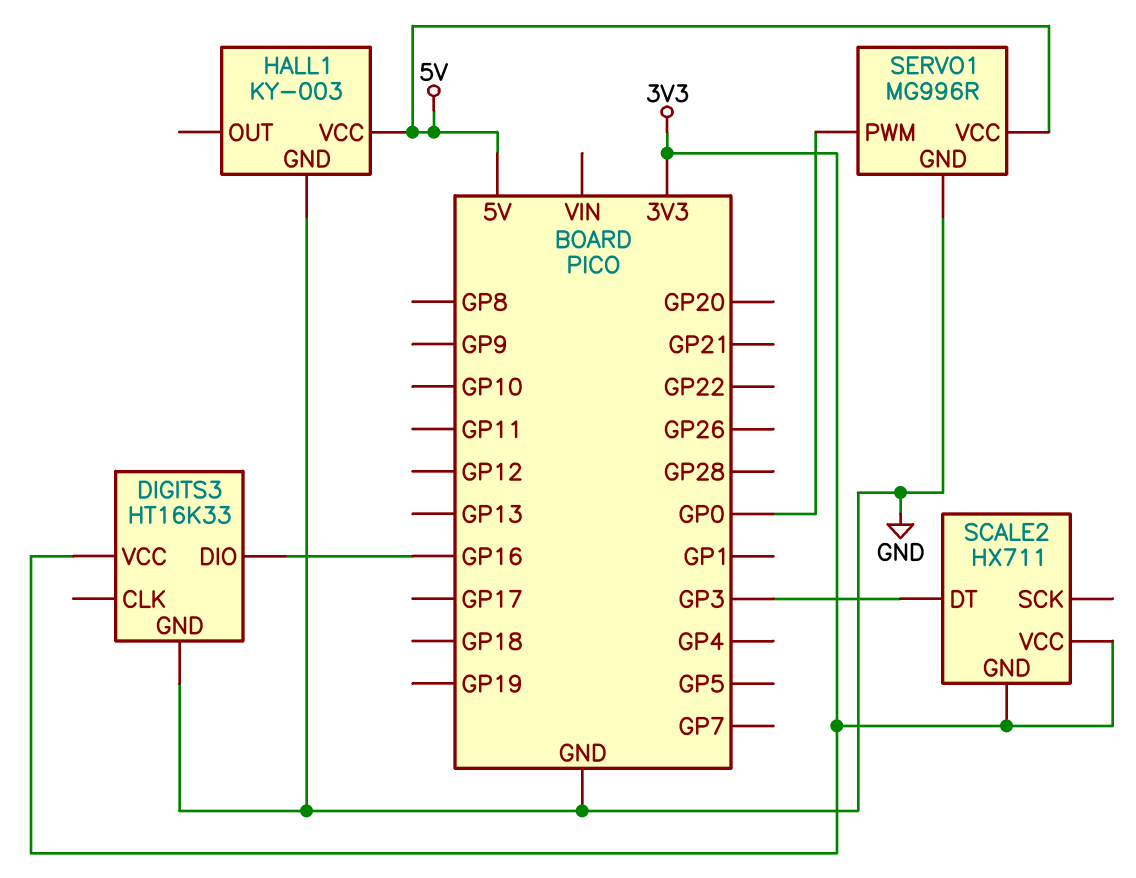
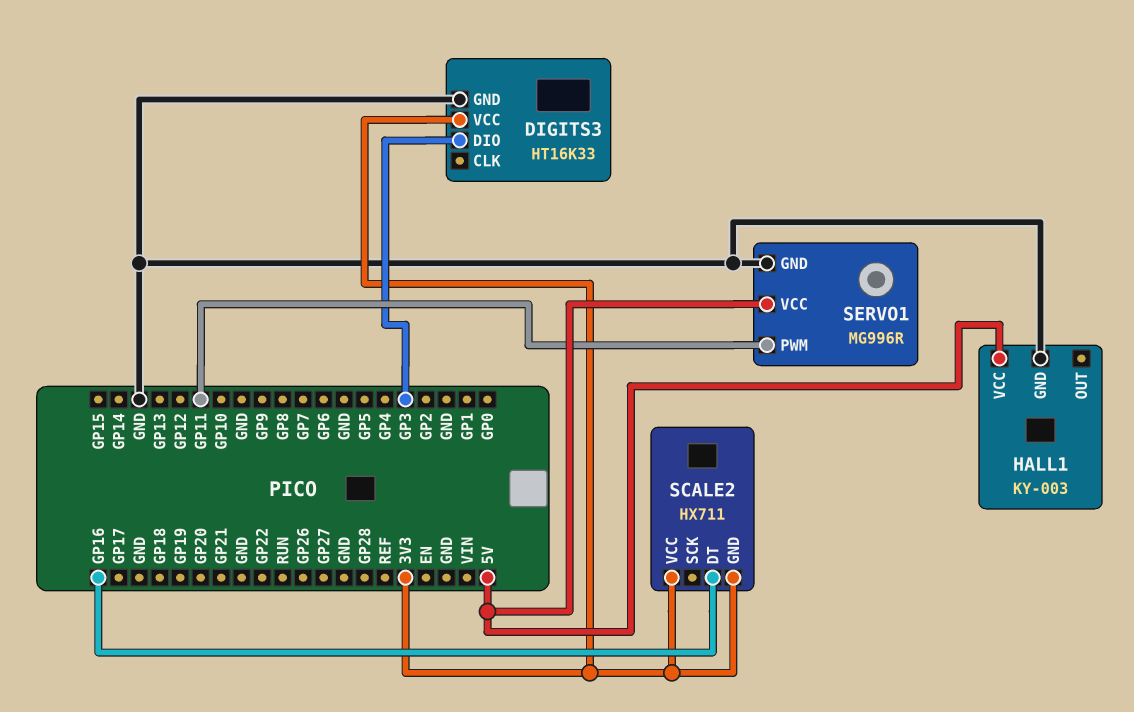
DIGITS3 pin DIO: GP16 -> GP3
SCALE2 pin DT: GP3 -> GP16
SERVO1 pin PWM: GP0 -> GP11

